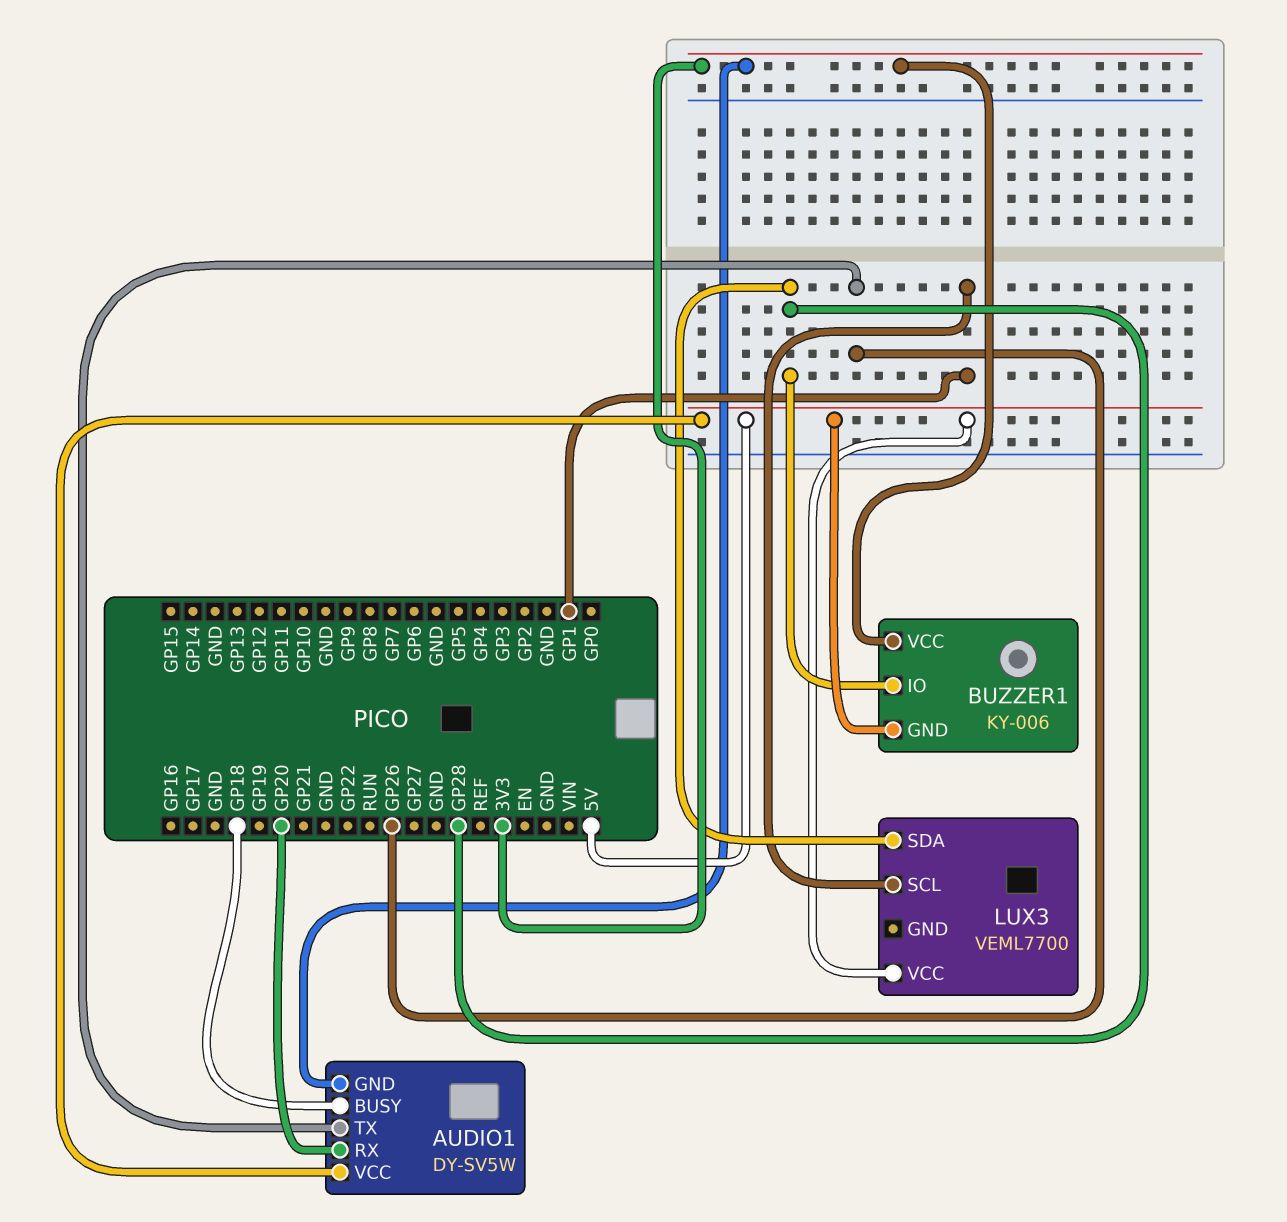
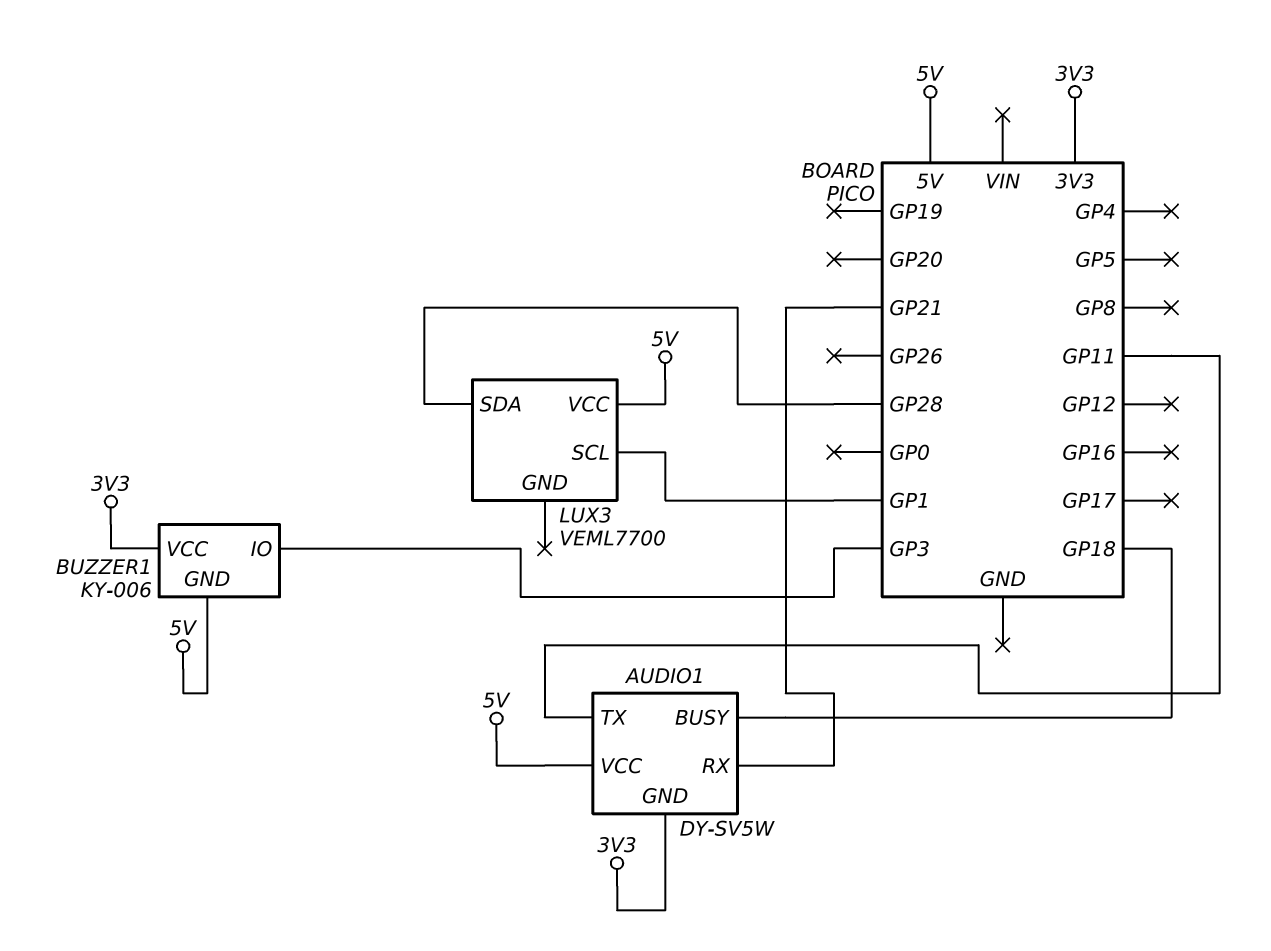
AUDIO1 pin RX: GP20 -> GP21
AUDIO1 pin TX: GP26 -> GP11
BUZZER1 pin IO: GP28 -> GP3

